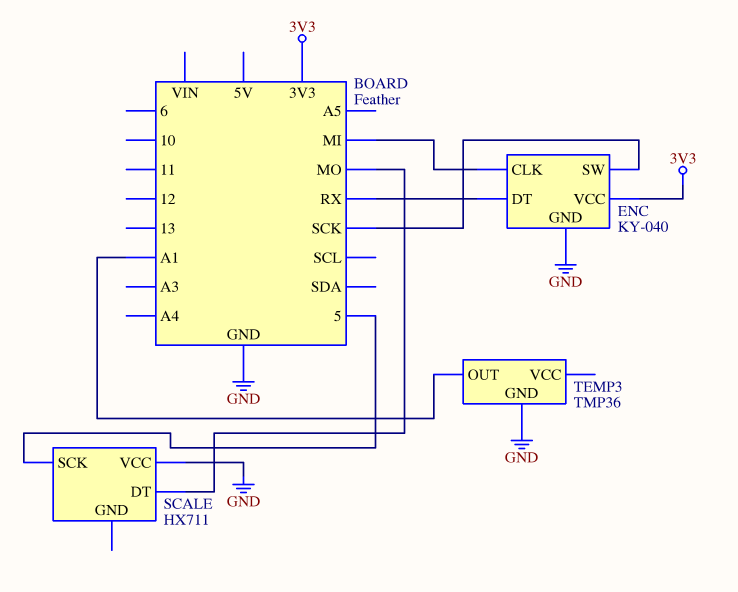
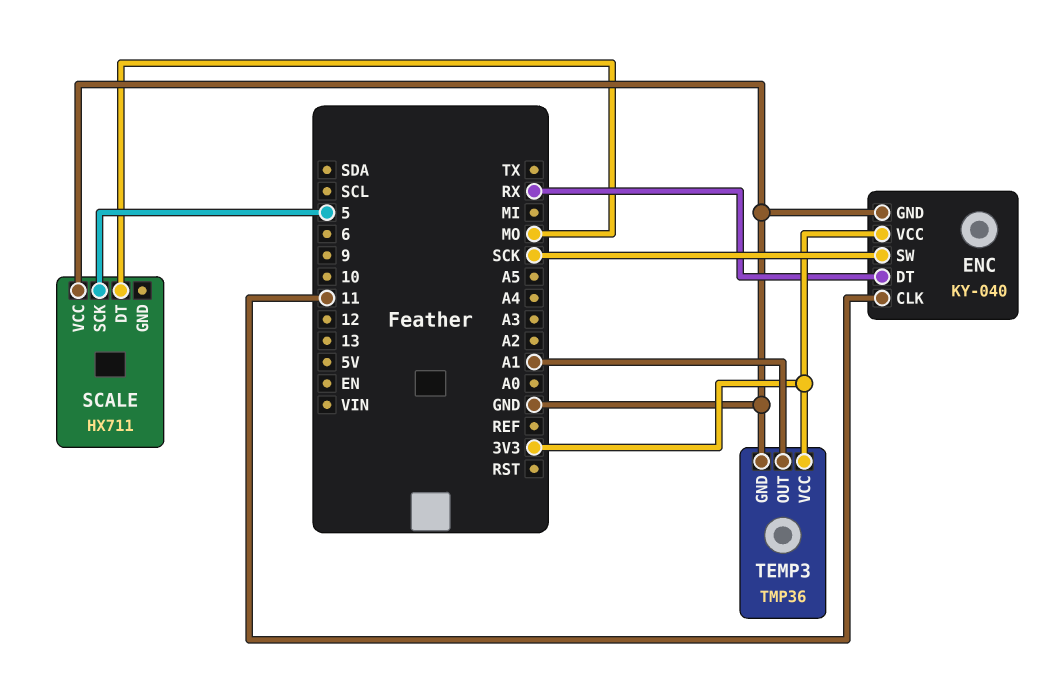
ENC pin CLK: MI -> 11
TEMP3 pin VCC: none -> 3V3

